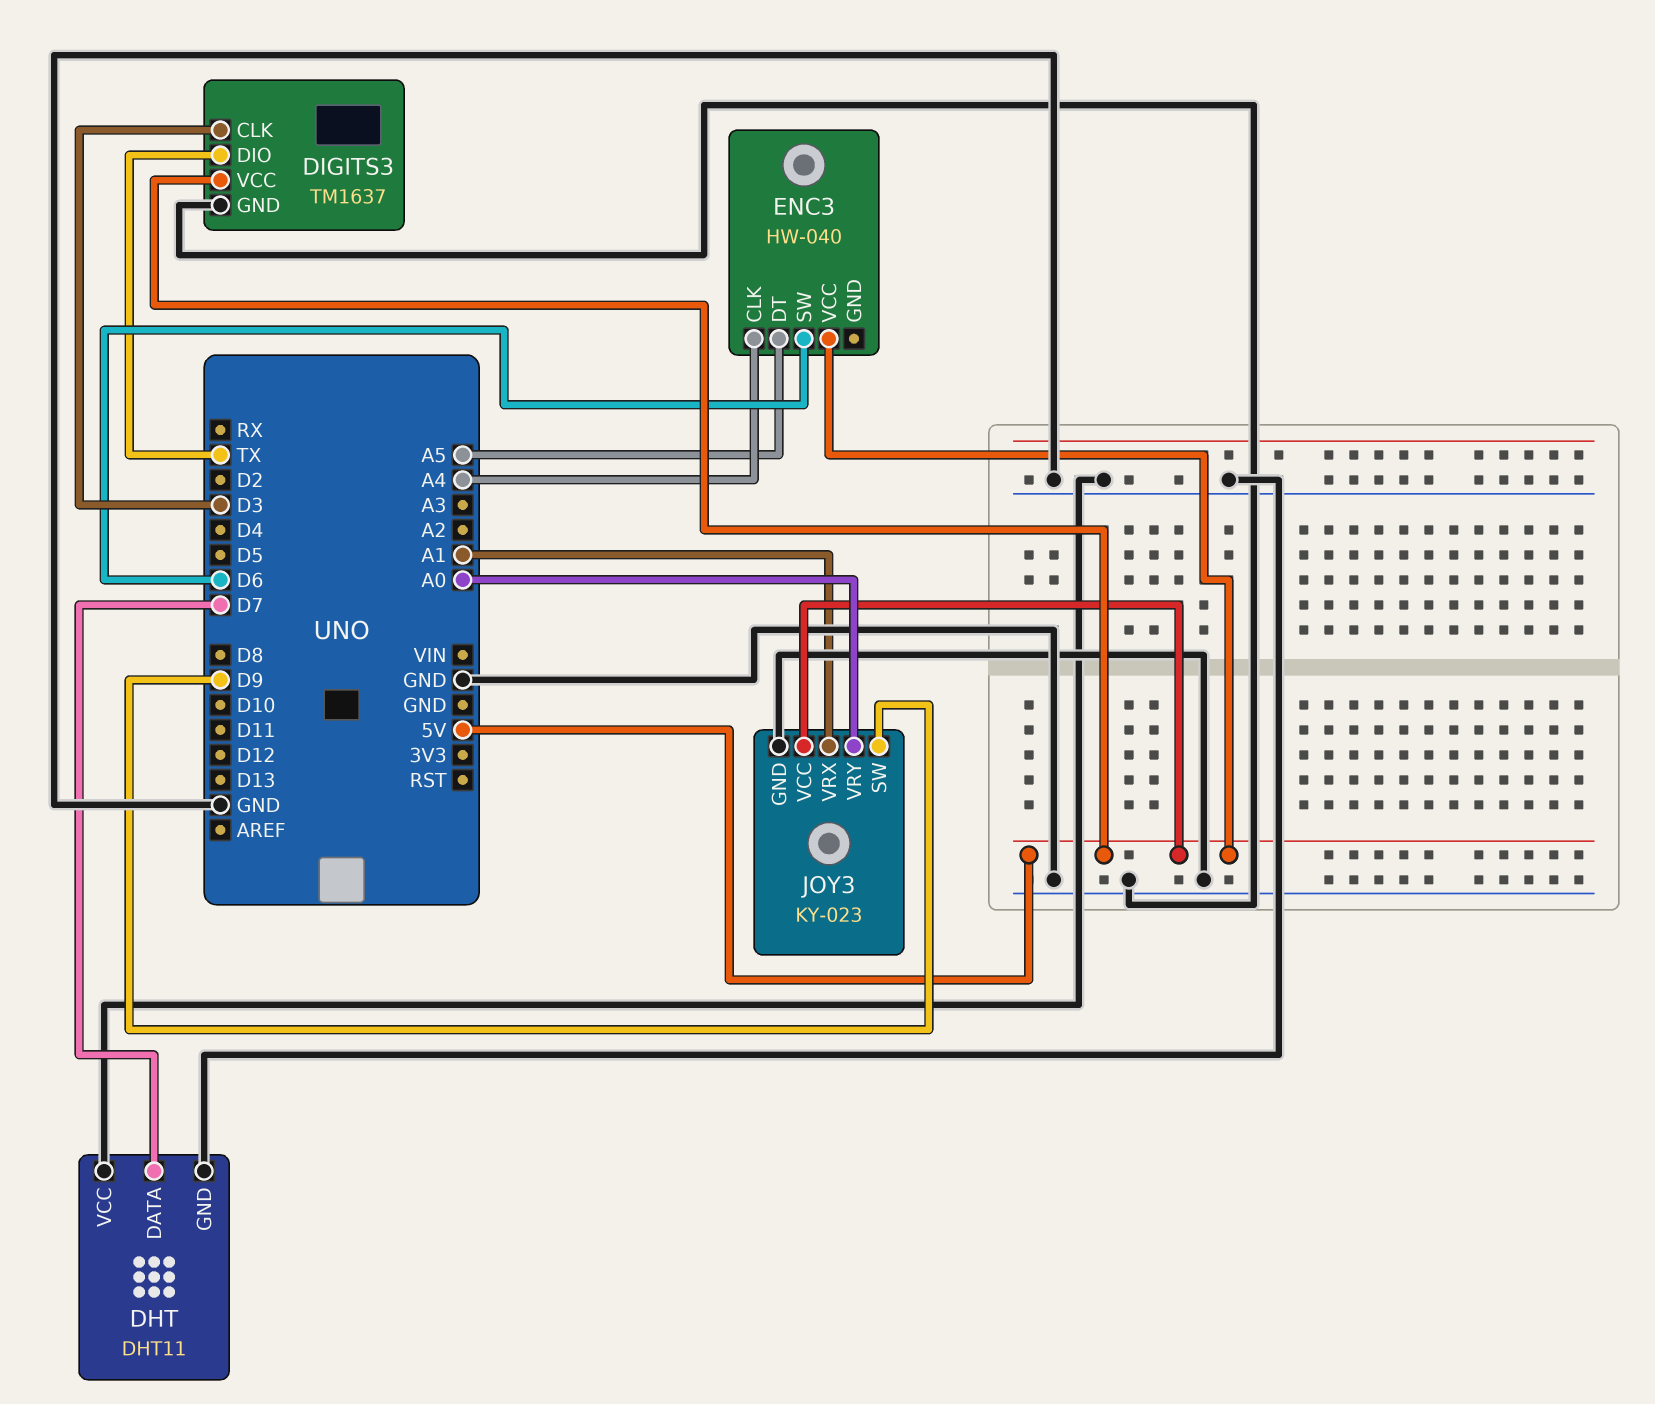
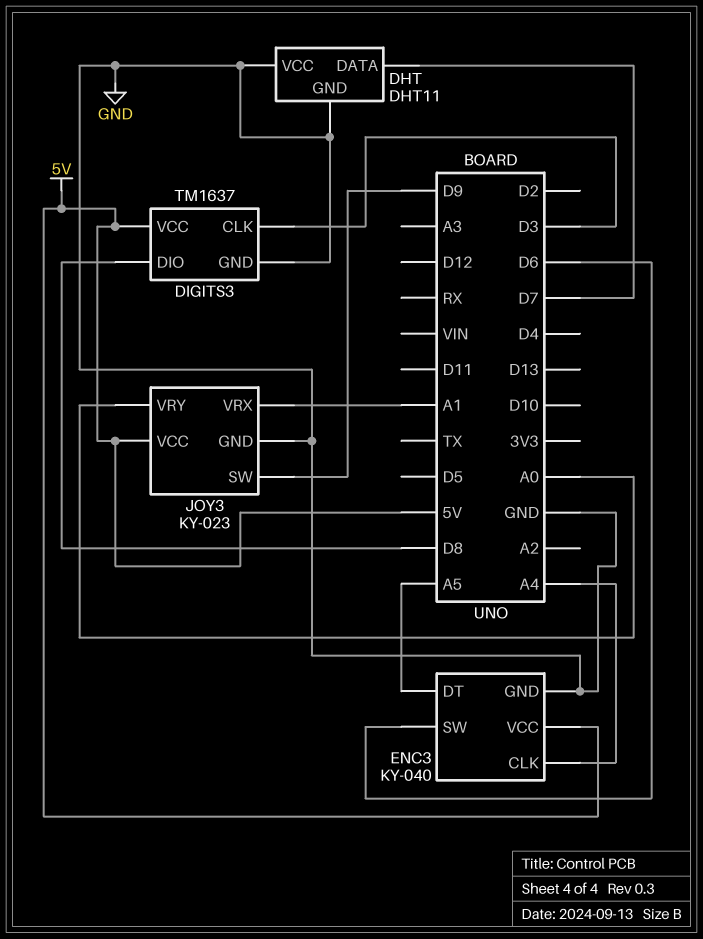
DIGITS3 pin DIO: TX -> D8
ENC3: HW-040 -> KY-040
ENC3 pin GND: none -> GND

